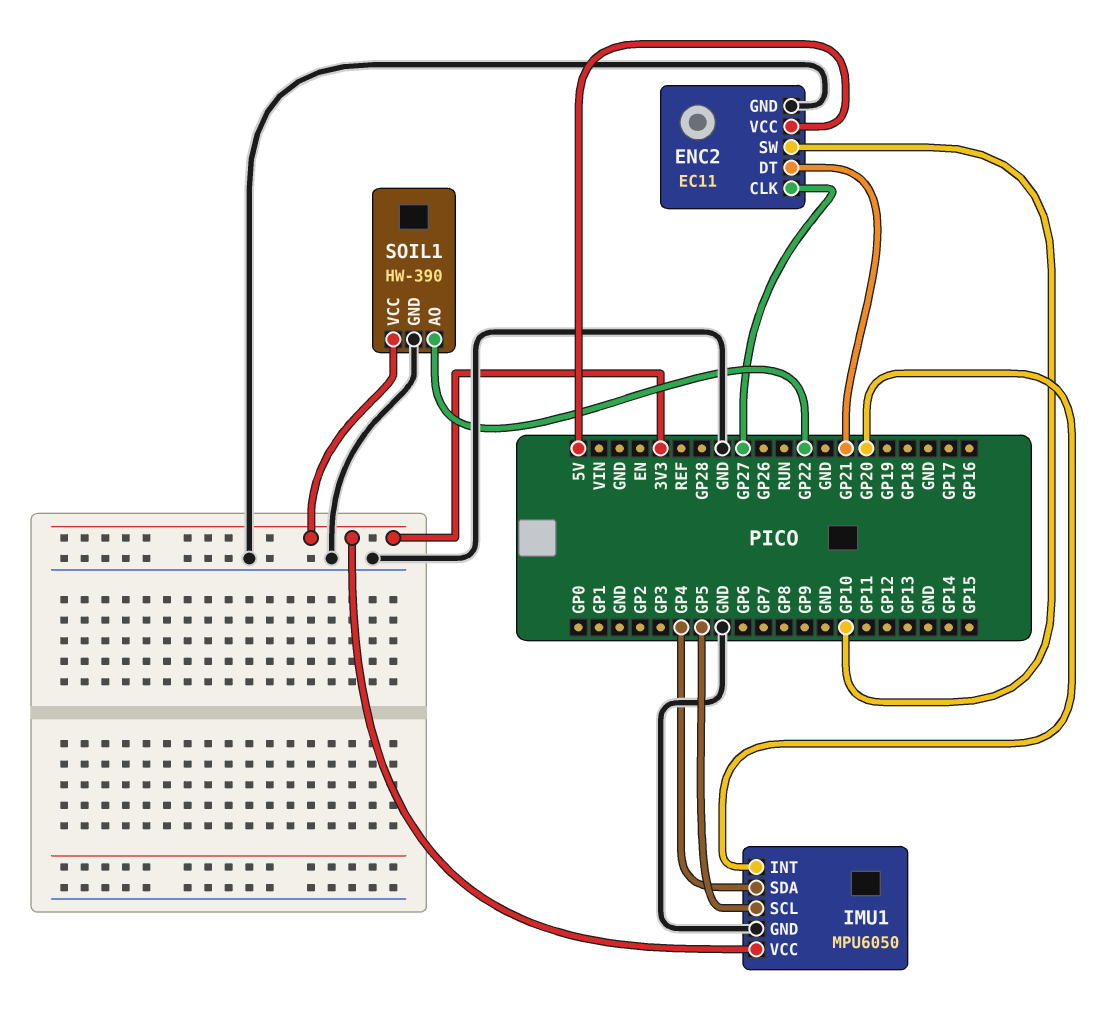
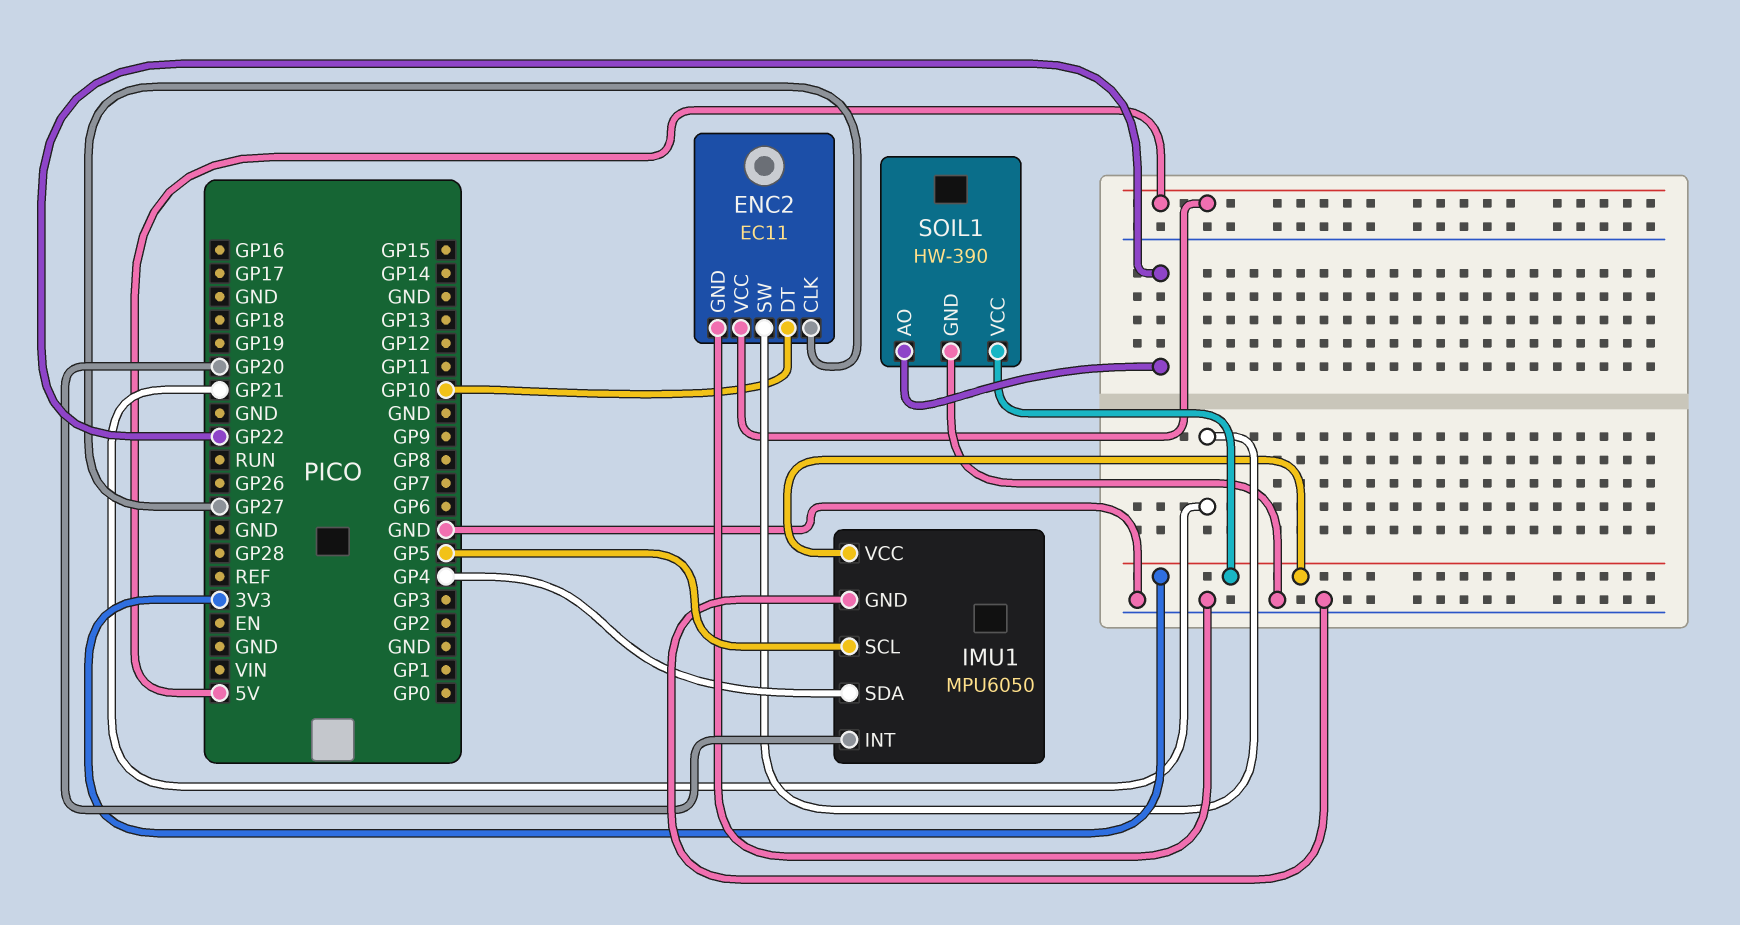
ENC2 pin DT: GP21 -> GP10
ENC2 pin SW: GP10 -> GP21

